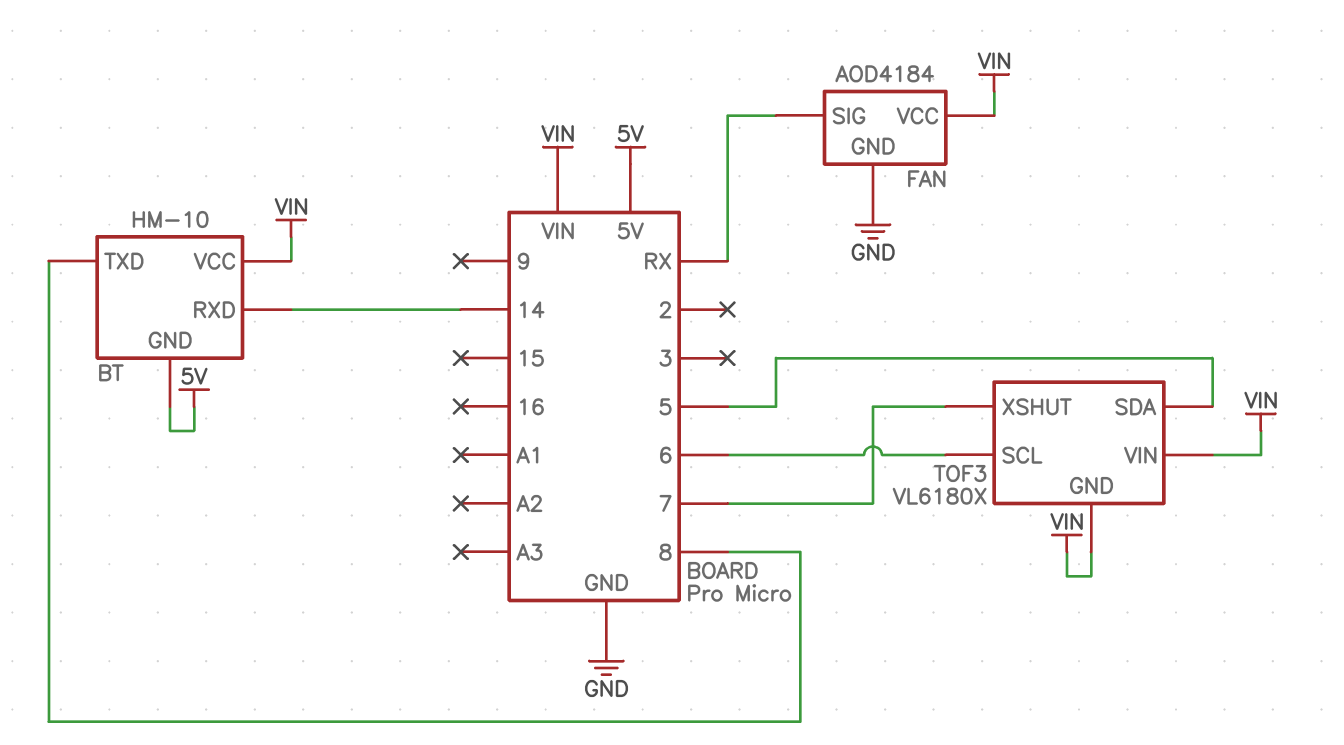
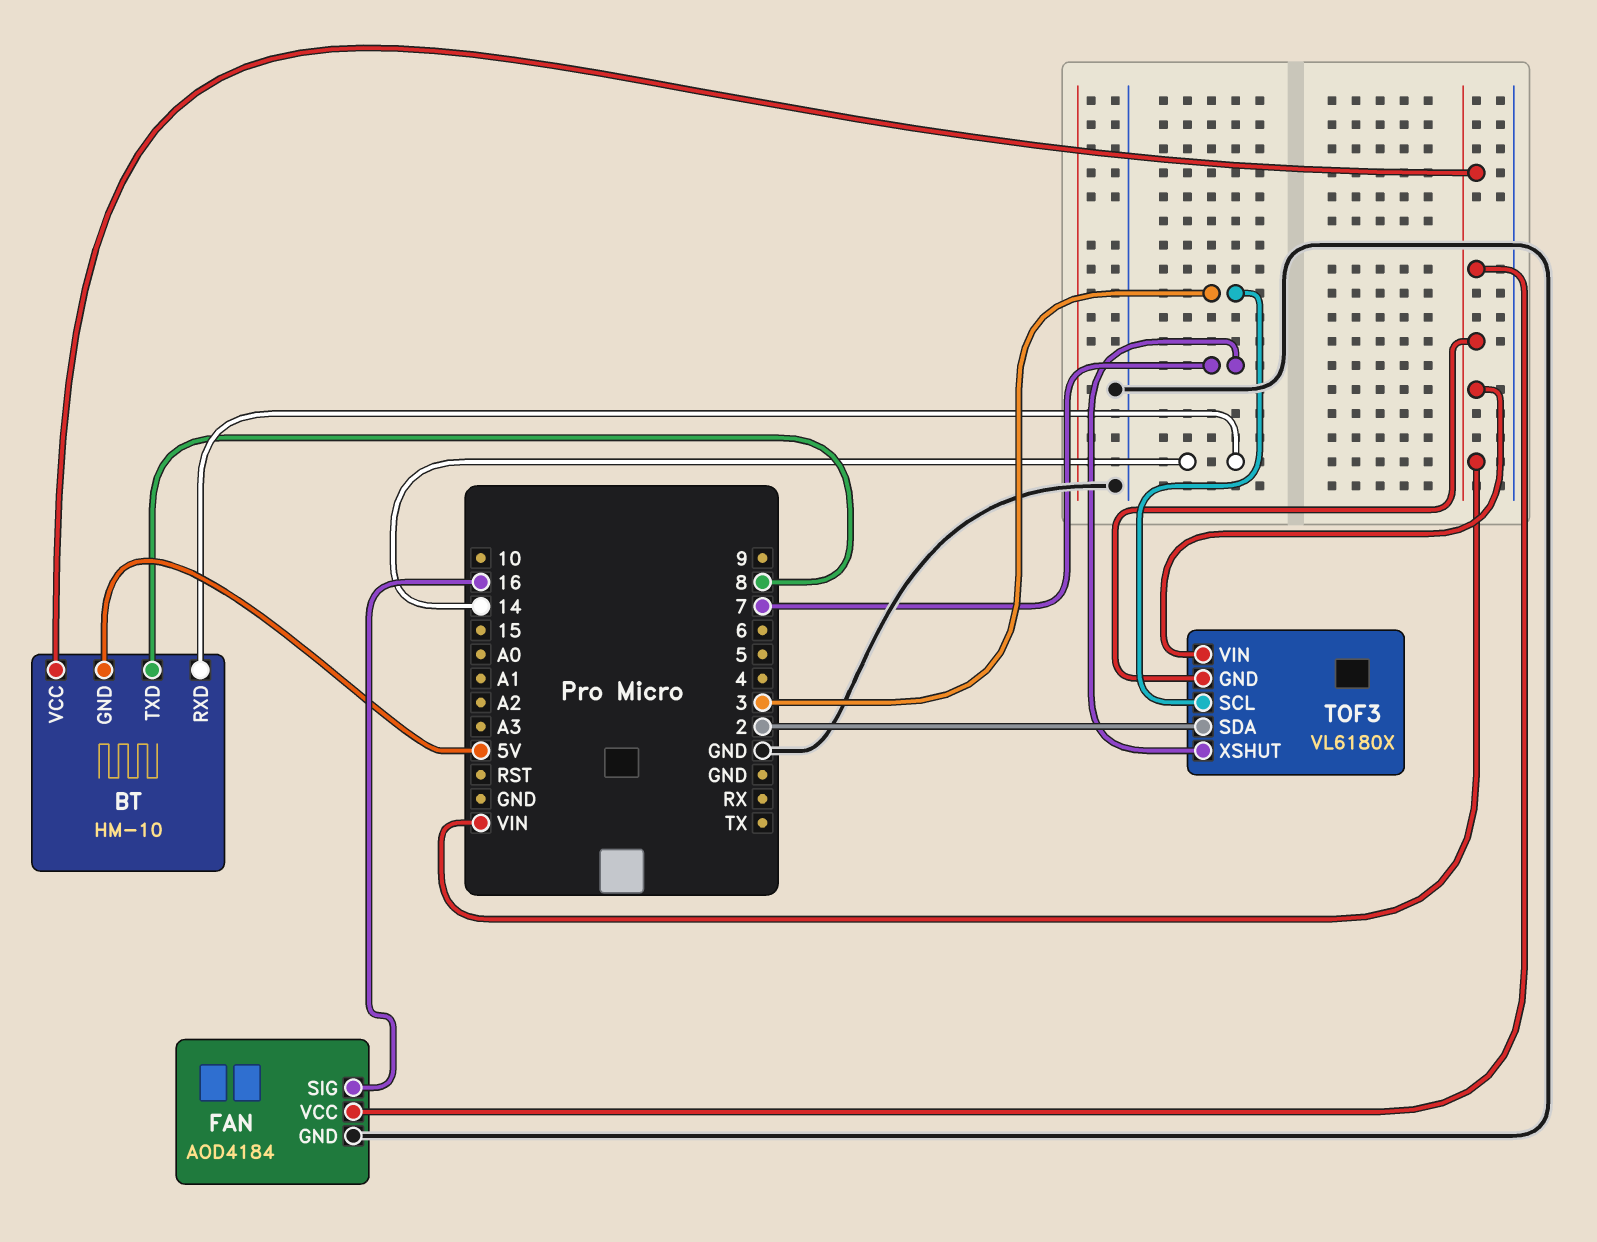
FAN pin SIG: RX -> 16
TOF3 pin SCL: 6 -> 3
TOF3 pin SDA: 5 -> 2

